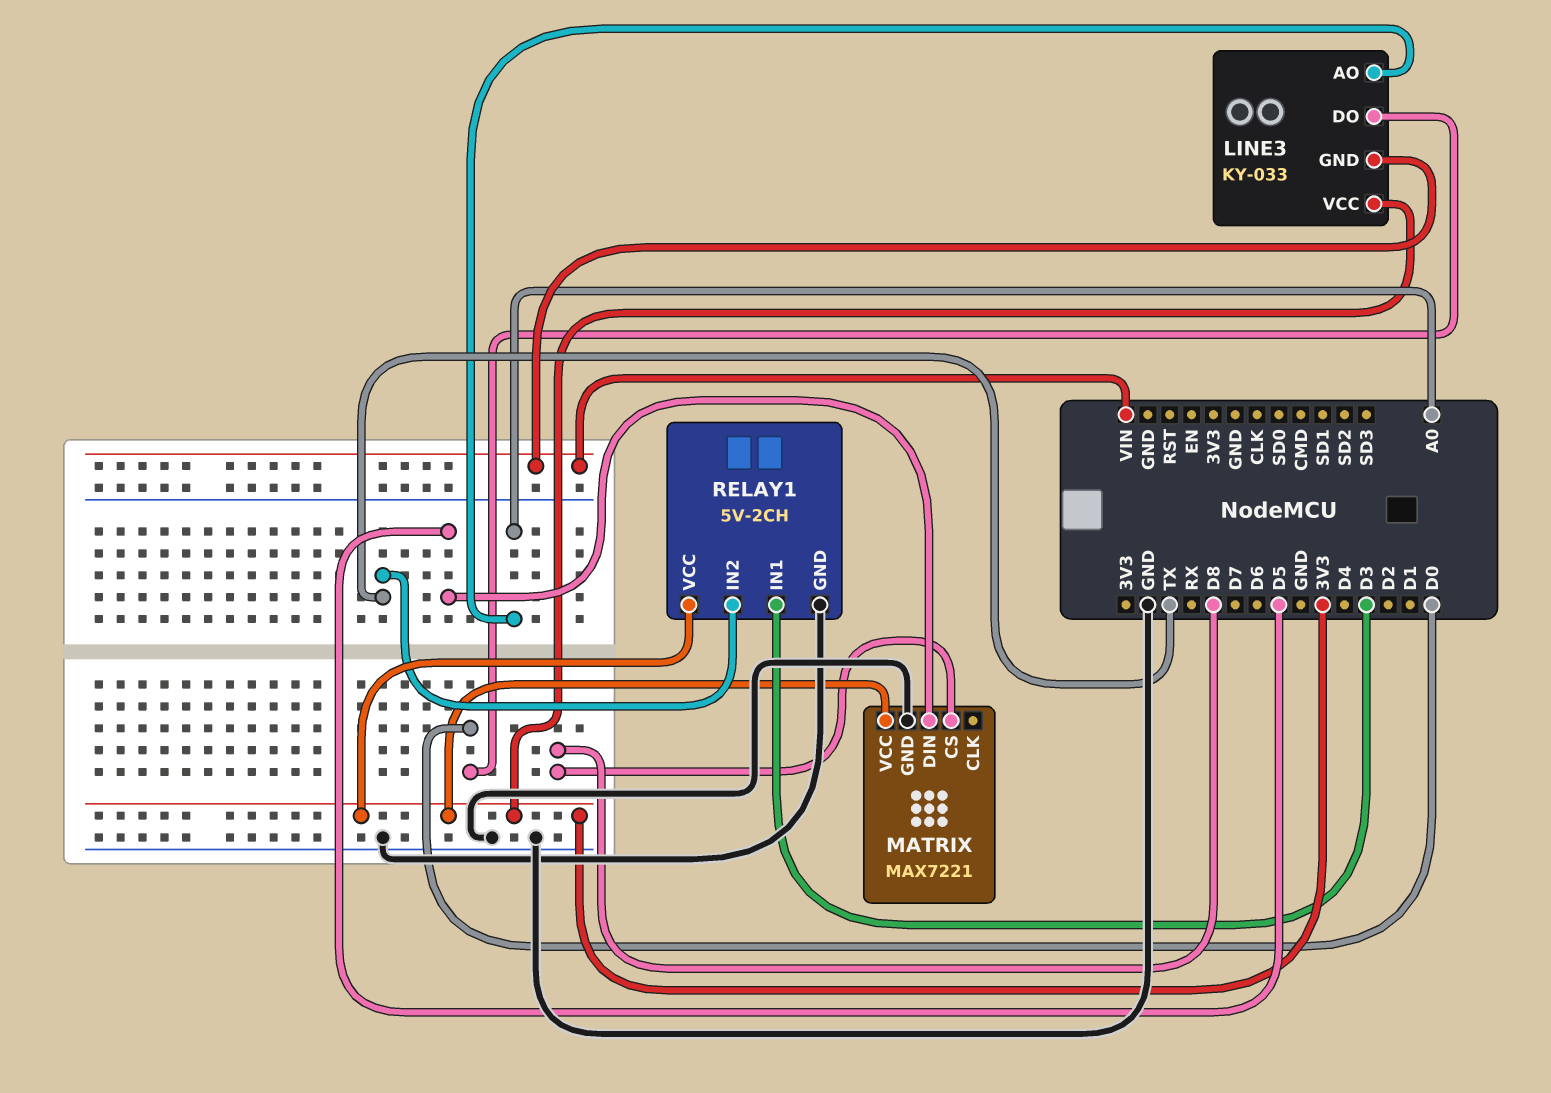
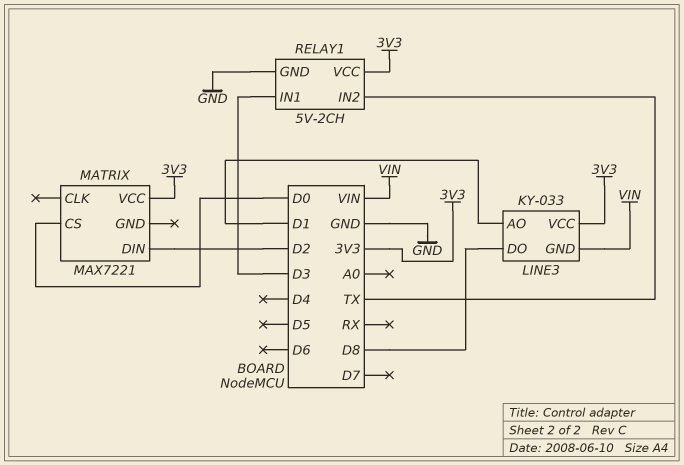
LINE3 pin AO: A0 -> D1
LINE3 pin DO: D0 -> D8
MATRIX pin CS: D8 -> D0
MATRIX pin DIN: D5 -> D2
MATRIX pin GND: GND -> none

